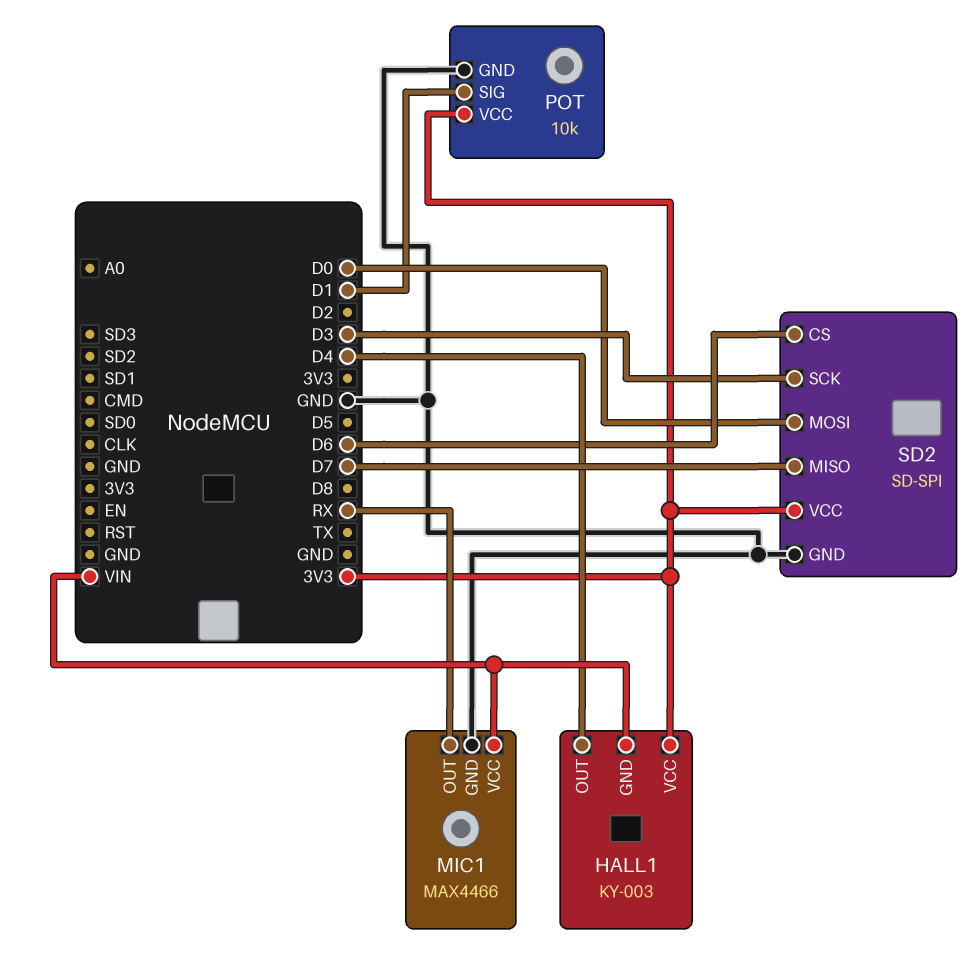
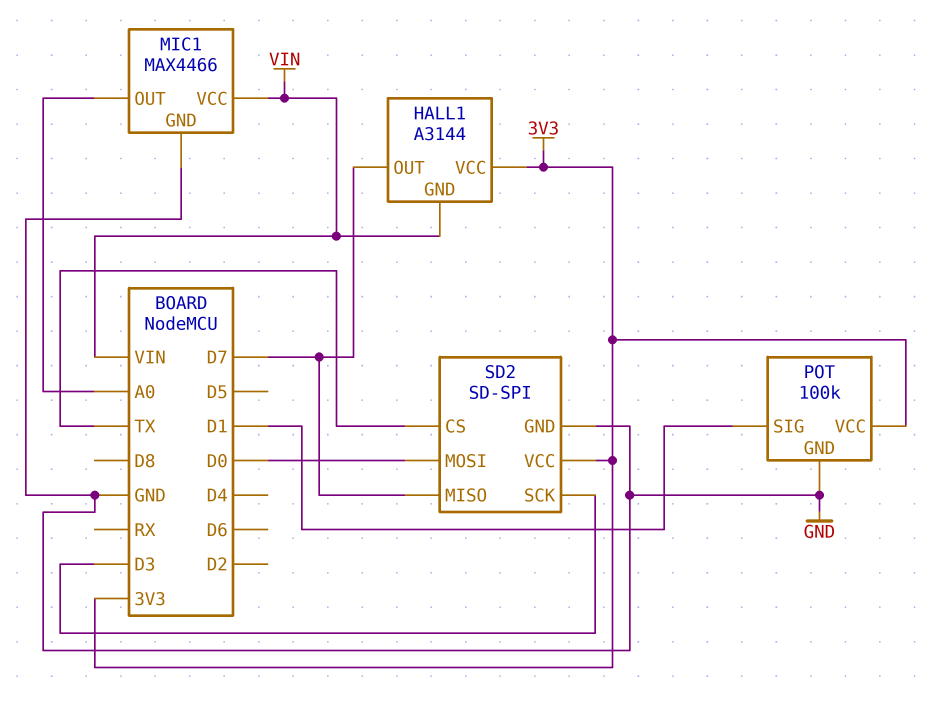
HALL1: KY-003 -> A3144
HALL1 pin OUT: D4 -> D7
MIC1 pin OUT: RX -> A0
POT: 10k -> 100k
SD2 pin CS: D6 -> TX

